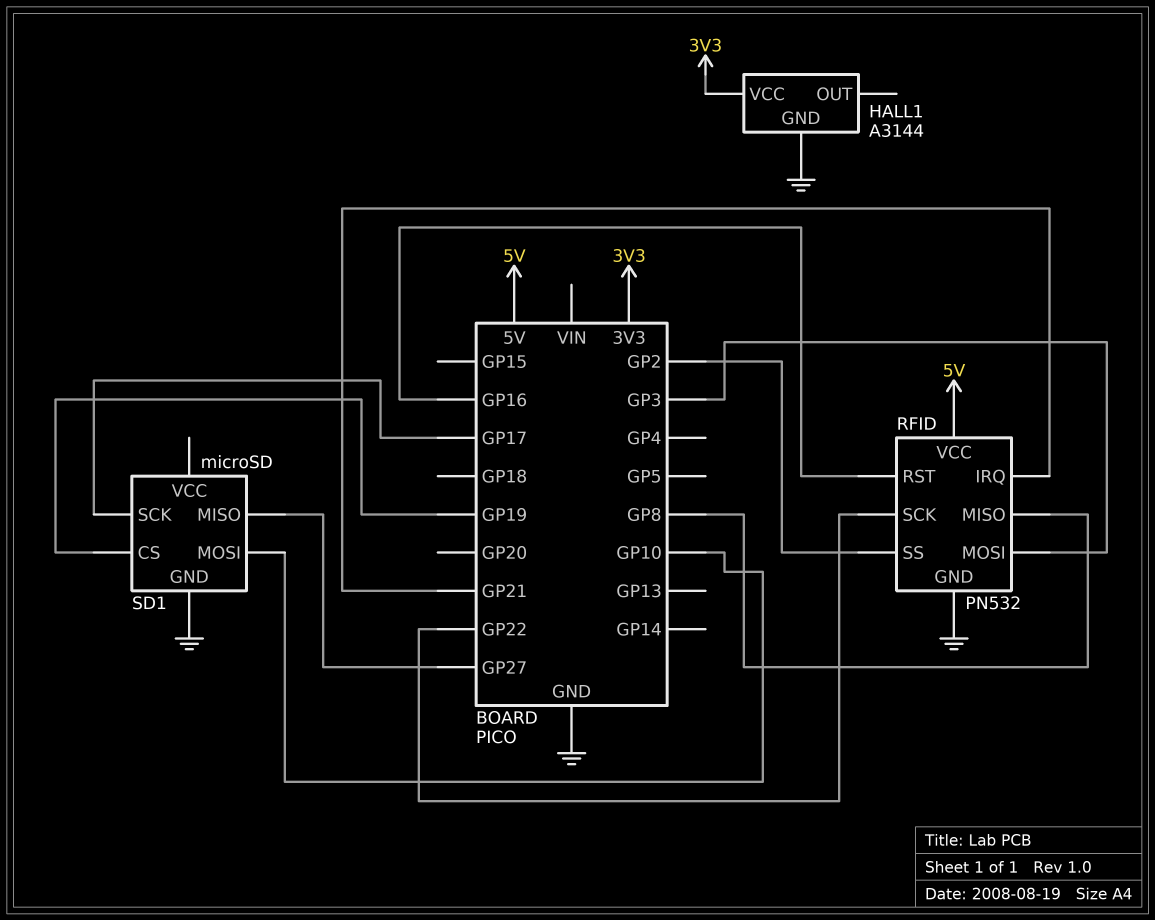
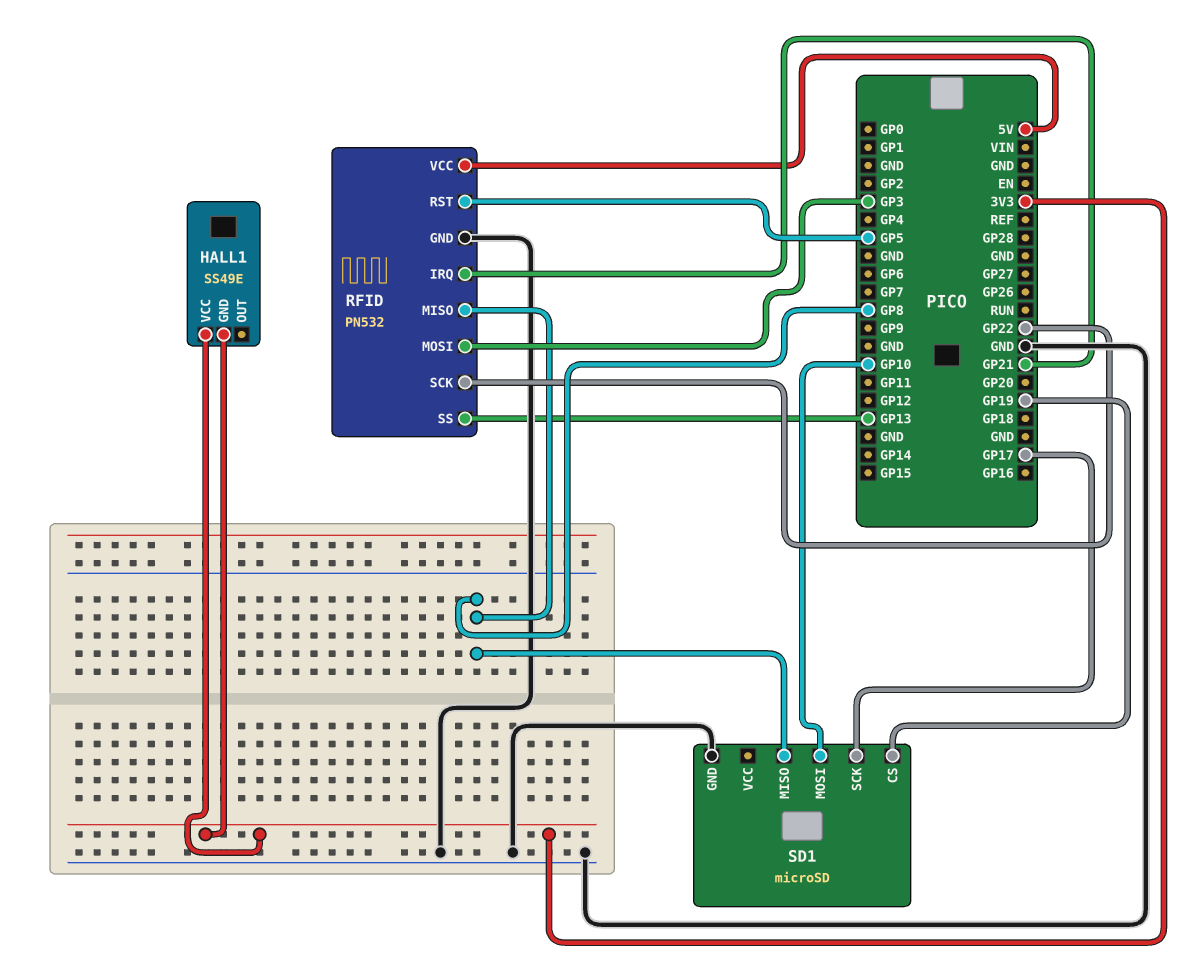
HALL1: A3144 -> SS49E
HALL1 pin GND: GND -> 3V3
RFID pin RST: GP16 -> GP5
RFID pin SS: GP2 -> GP13
SD1 pin MISO: GP27 -> GP8

